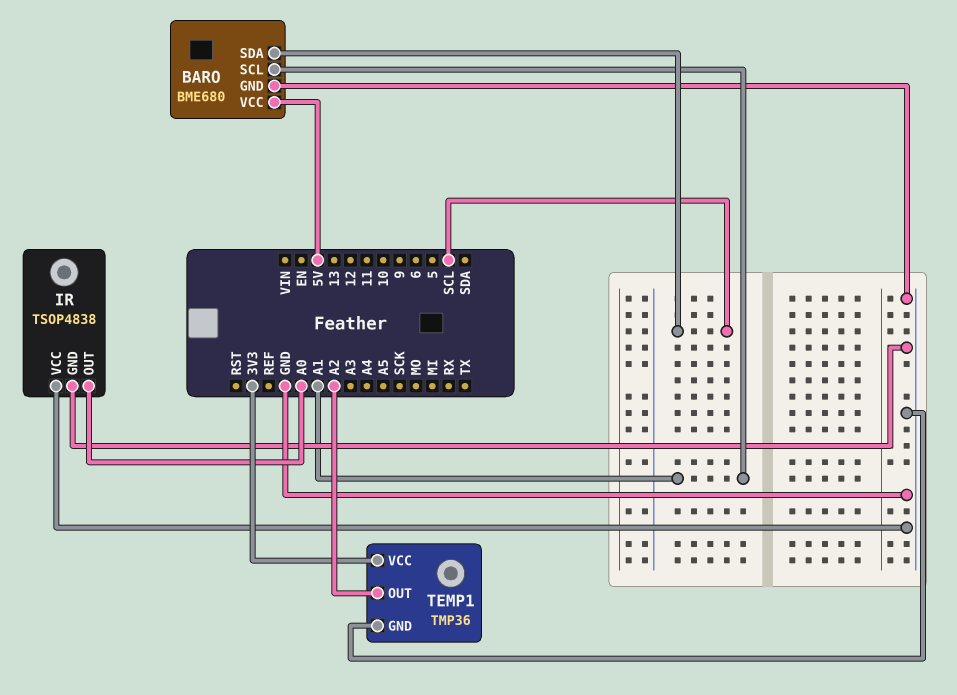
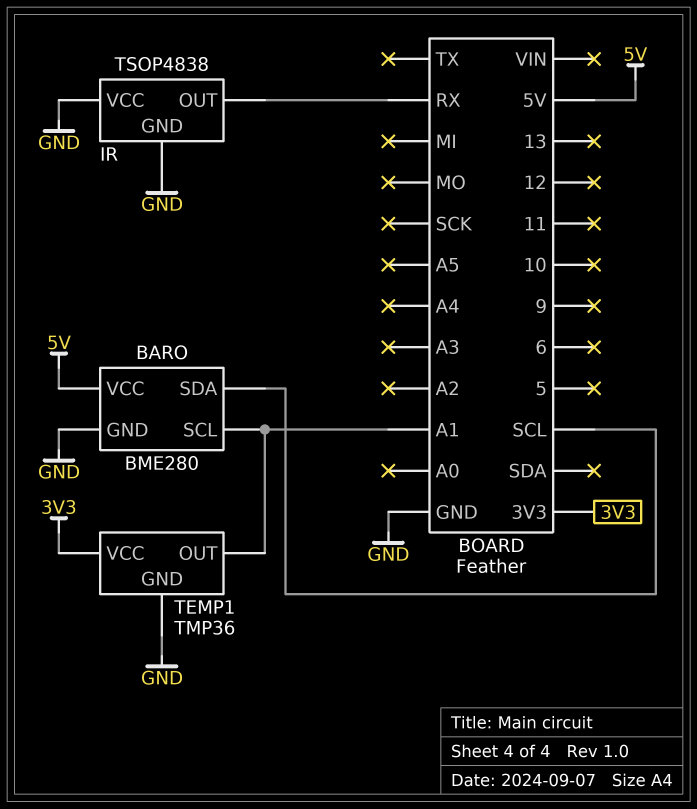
BARO: BME680 -> BME280
IR pin OUT: A0 -> RX
TEMP1 pin OUT: A2 -> A1

